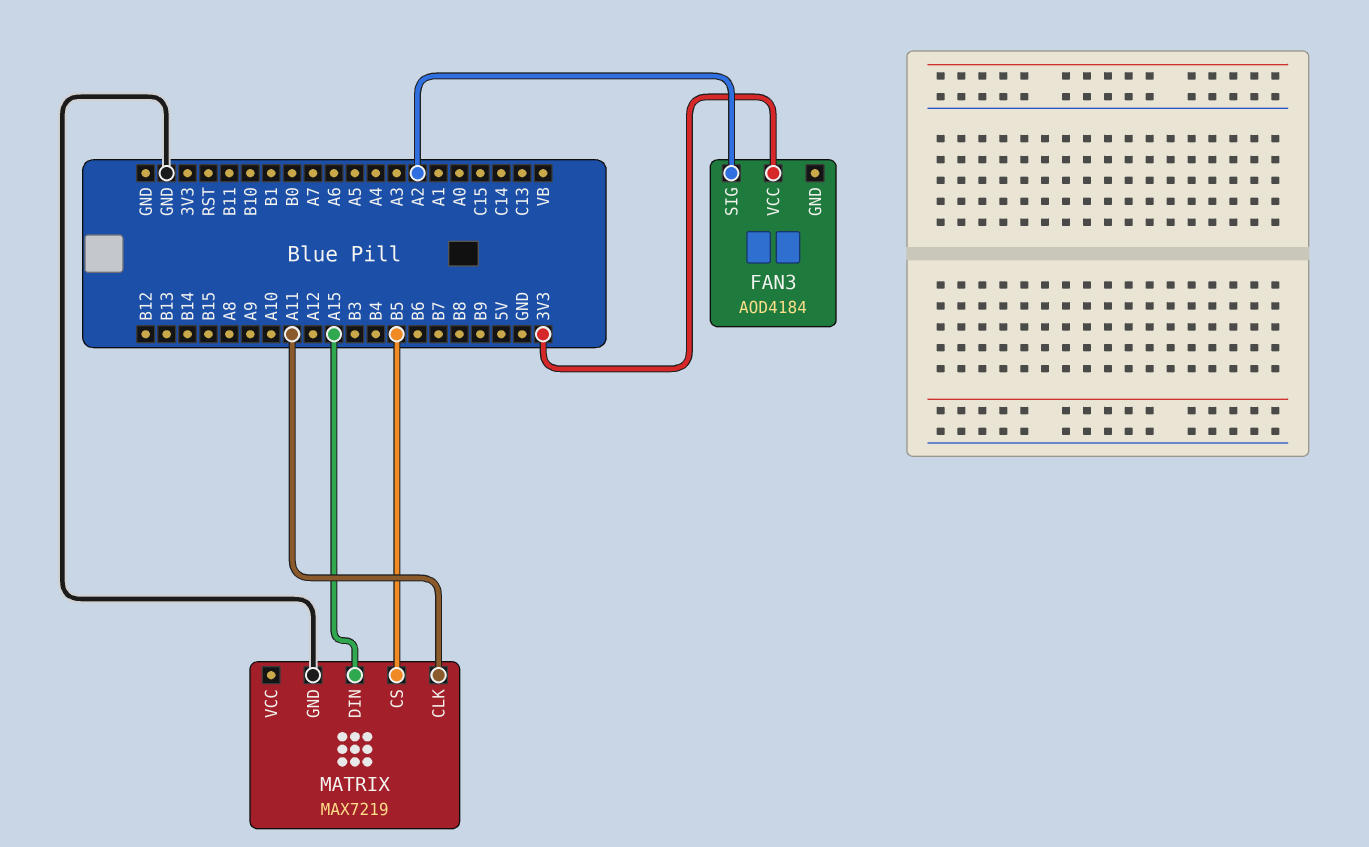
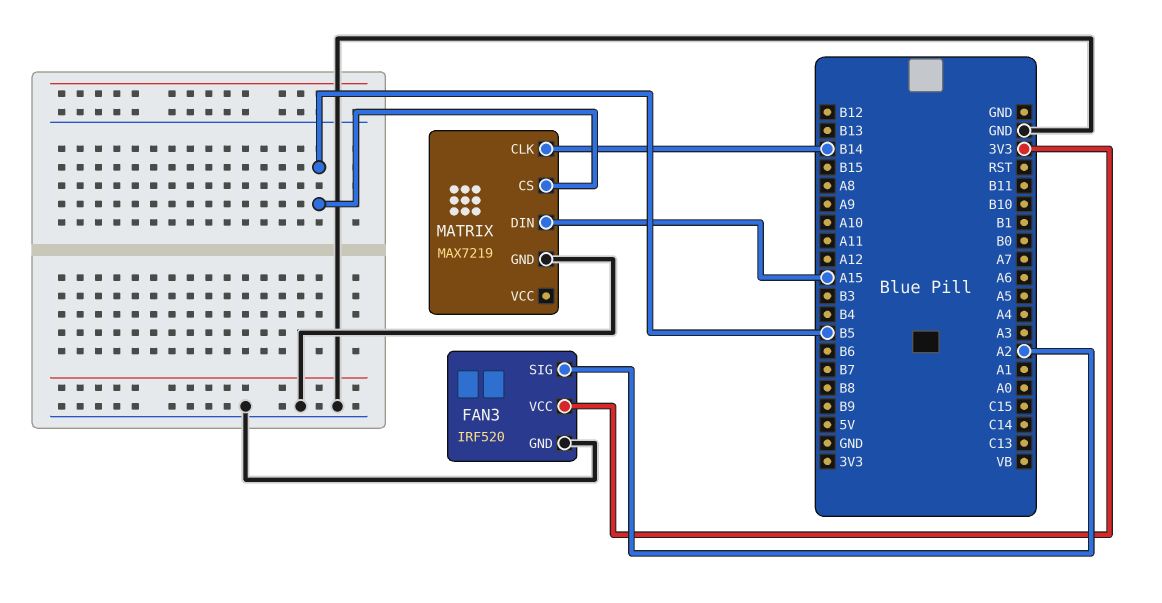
FAN3: AOD4184 -> IRF520
FAN3 pin GND: none -> GND
MATRIX pin CLK: A11 -> B14

